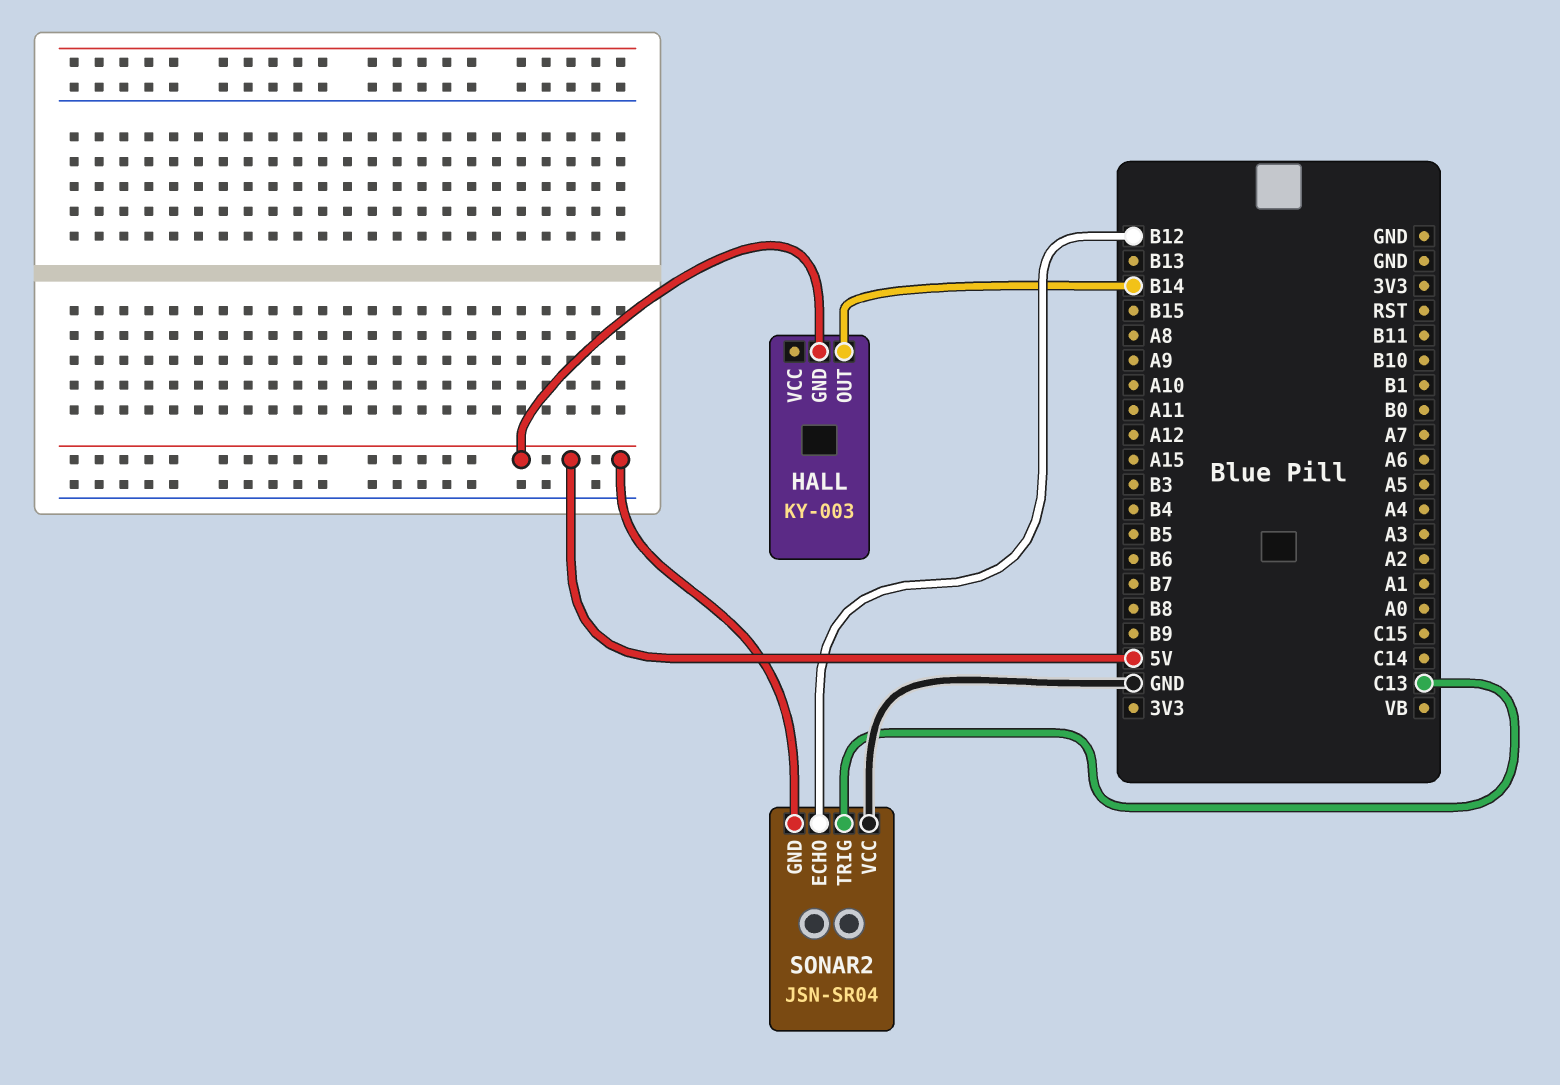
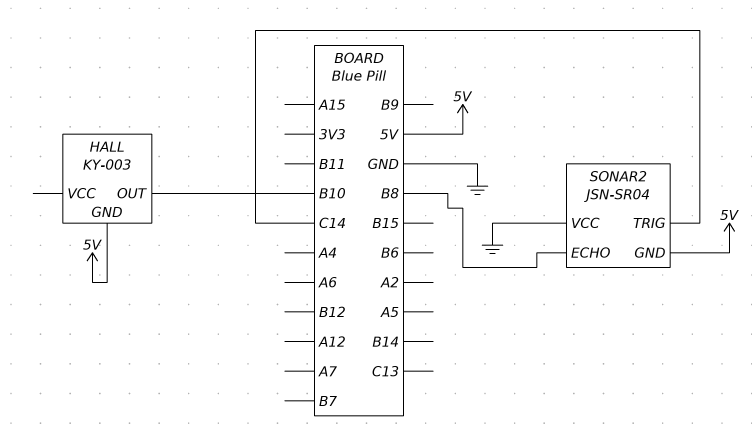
HALL pin OUT: B14 -> B10
SONAR2 pin ECHO: B12 -> B8
SONAR2 pin TRIG: C13 -> C14

